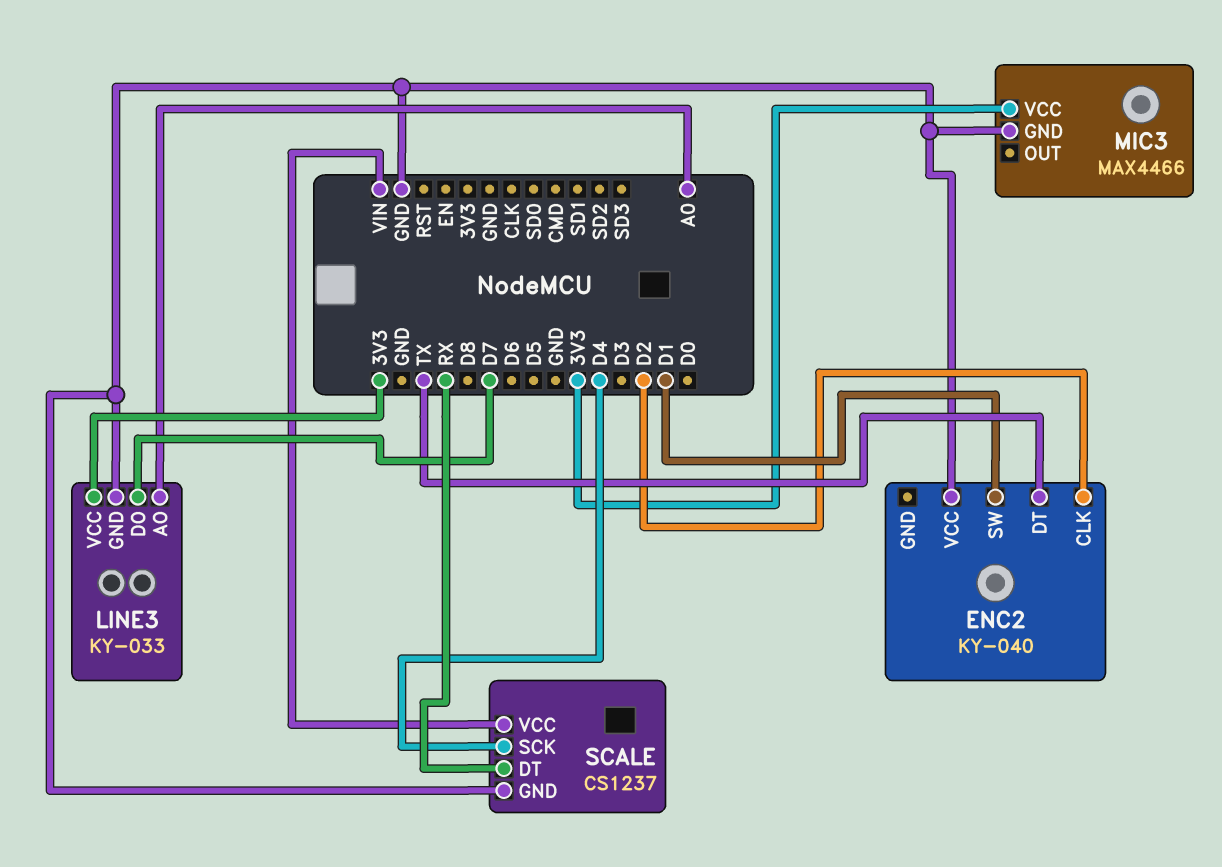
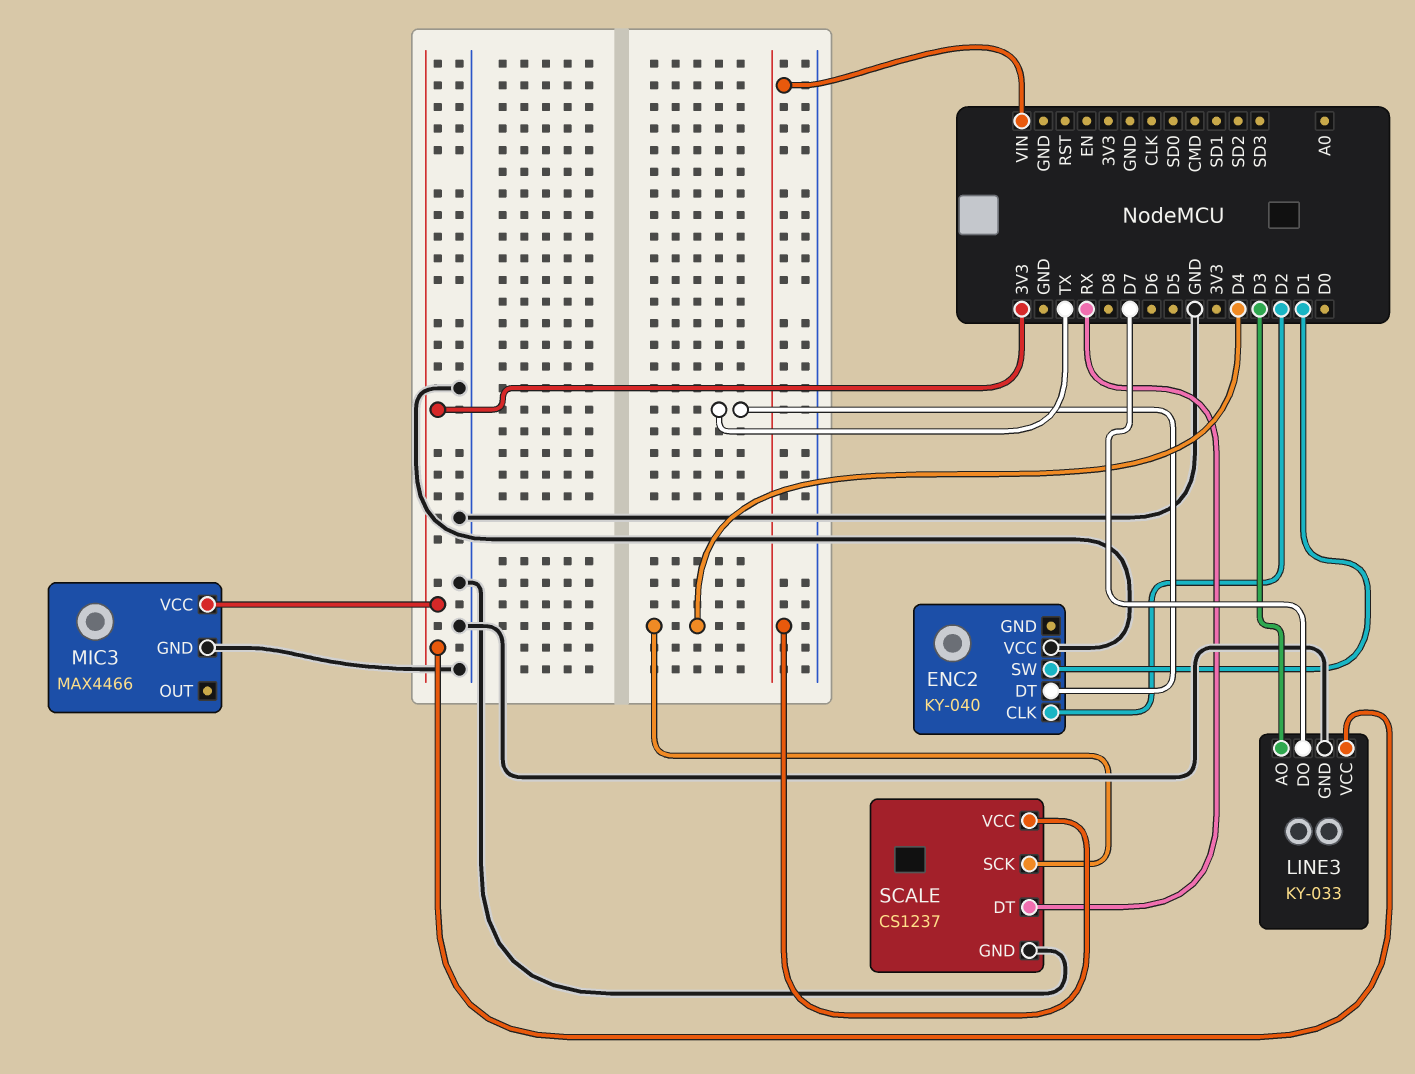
LINE3 pin AO: A0 -> D3

